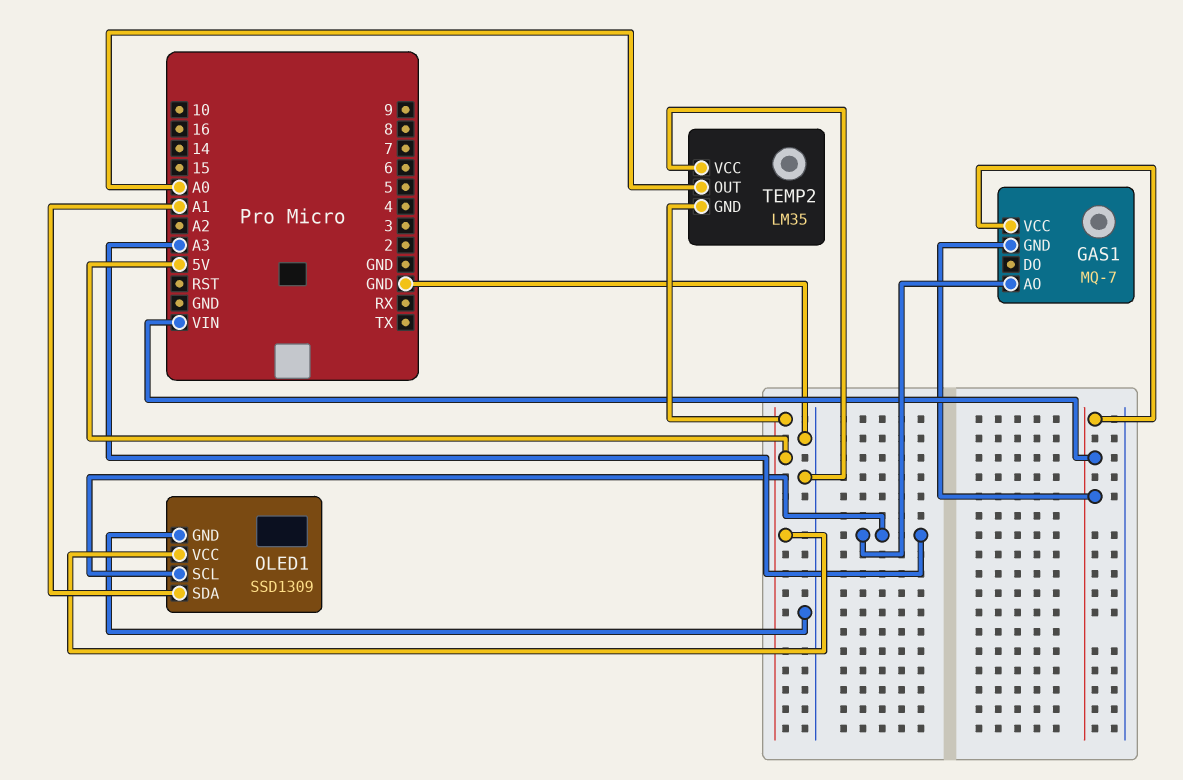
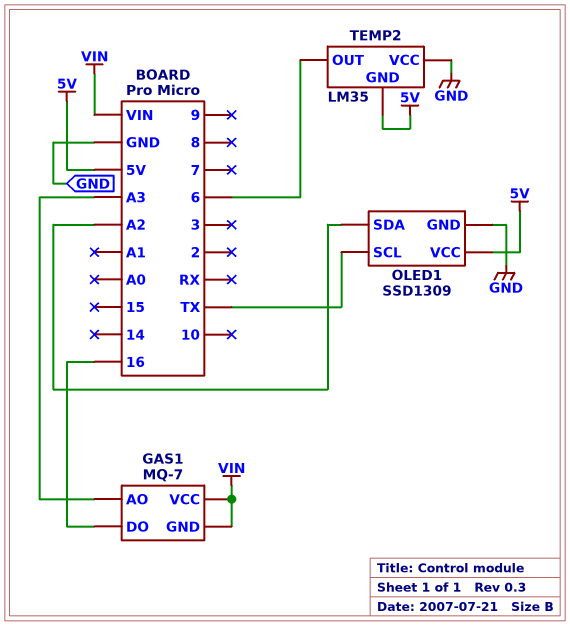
GAS1 pin DO: none -> 16
OLED1 pin SCL: A3 -> TX
OLED1 pin SDA: A1 -> A2
TEMP2 pin OUT: A0 -> 6

